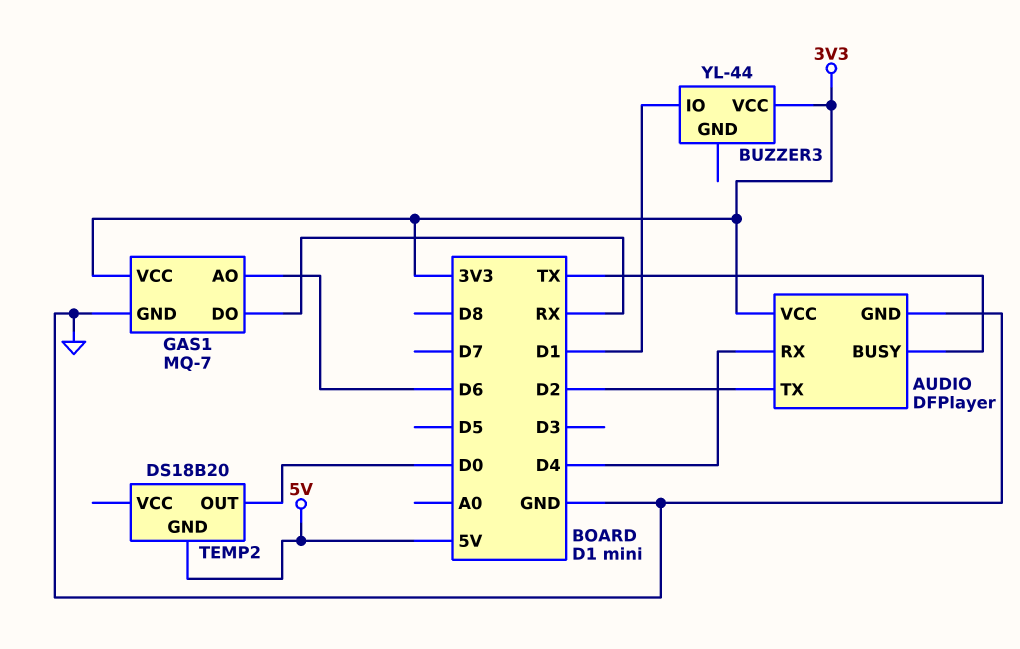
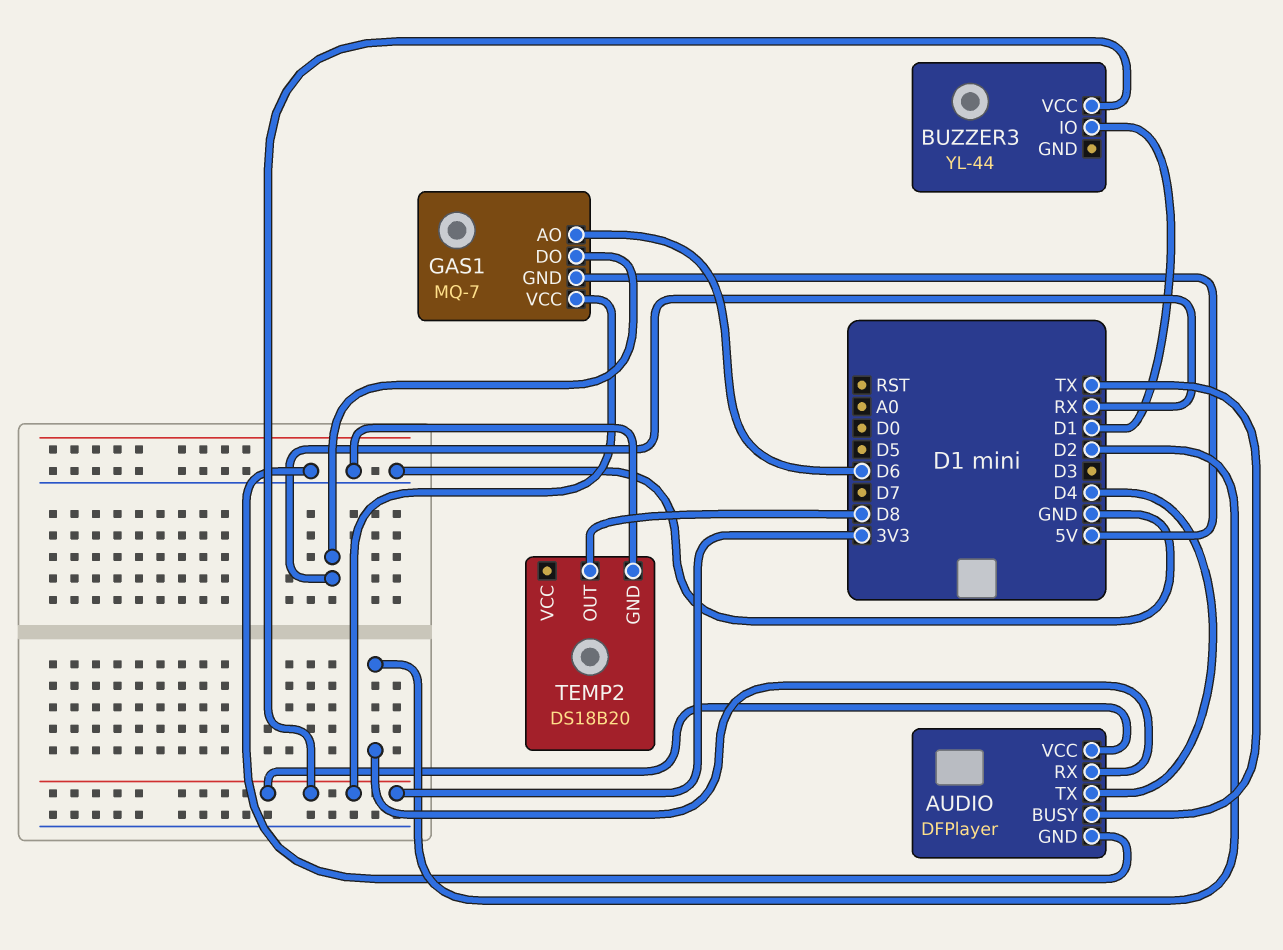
AUDIO pin RX: D4 -> D2
AUDIO pin TX: D2 -> D4
GAS1 pin GND: GND -> 5V
TEMP2 pin GND: 5V -> GND
TEMP2 pin OUT: D0 -> D8

